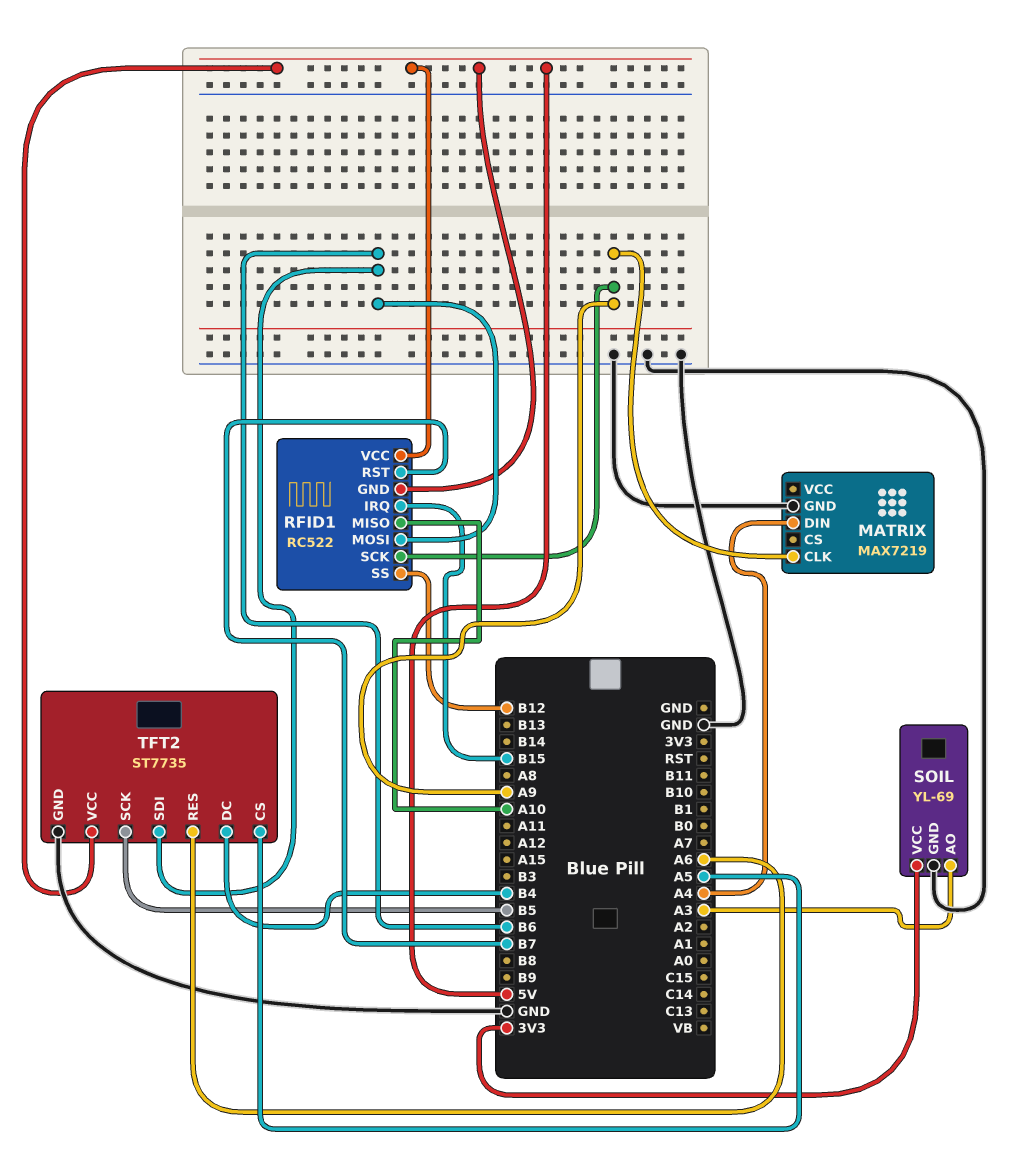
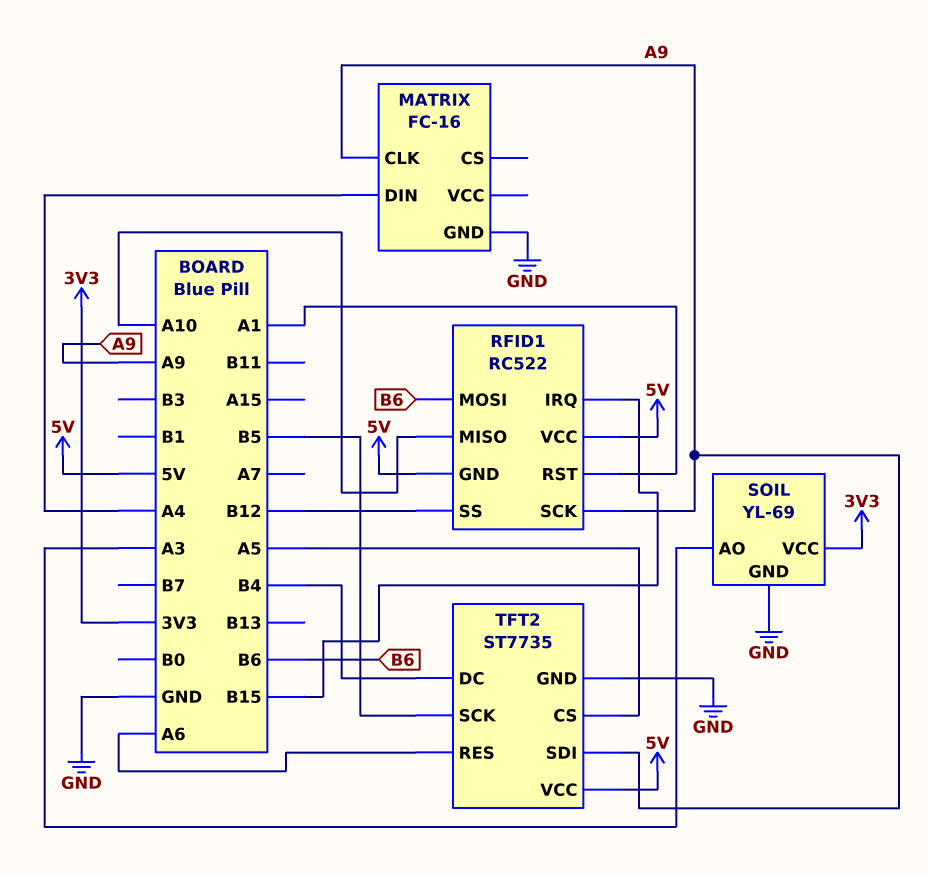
MATRIX: MAX7219 -> FC-16
RFID1 pin RST: B7 -> A1
TFT2 pin SDI: B6 -> A9

